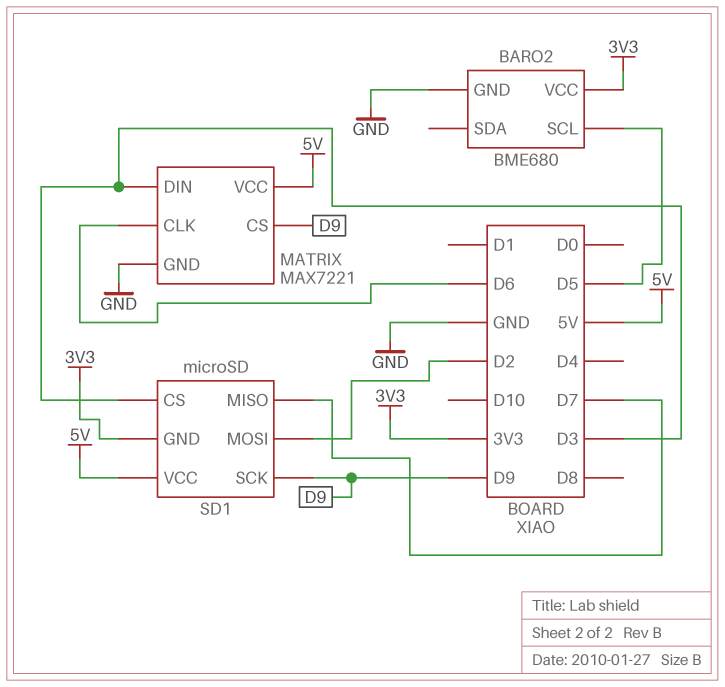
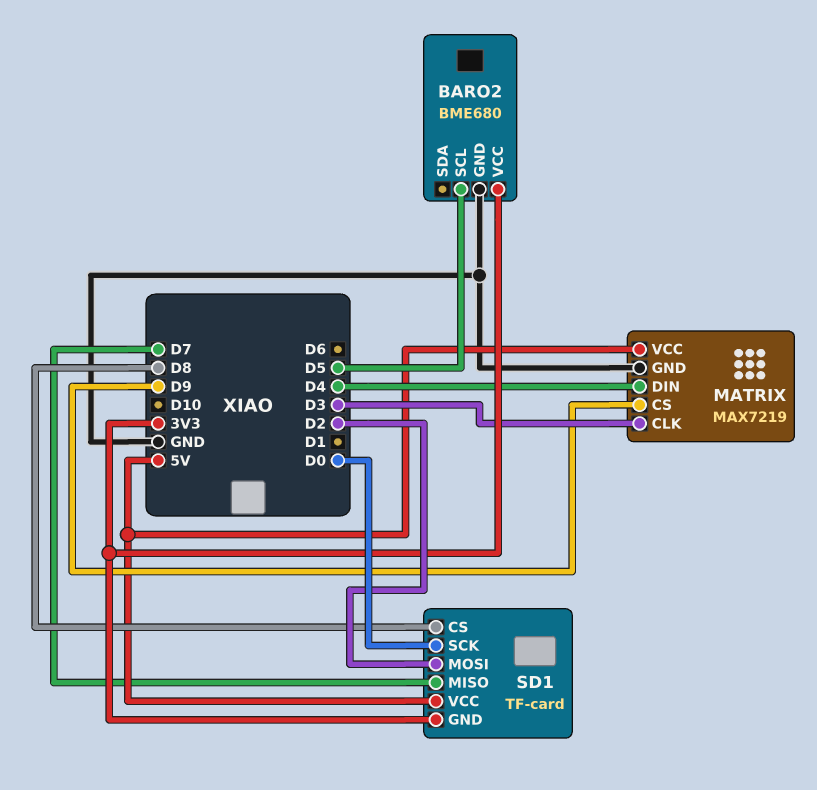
MATRIX: MAX7221 -> MAX7219
MATRIX pin CLK: D6 -> D3
MATRIX pin DIN: D3 -> D4
SD1: microSD -> TF-card
SD1 pin CS: D3 -> D8
SD1 pin SCK: D9 -> D0

